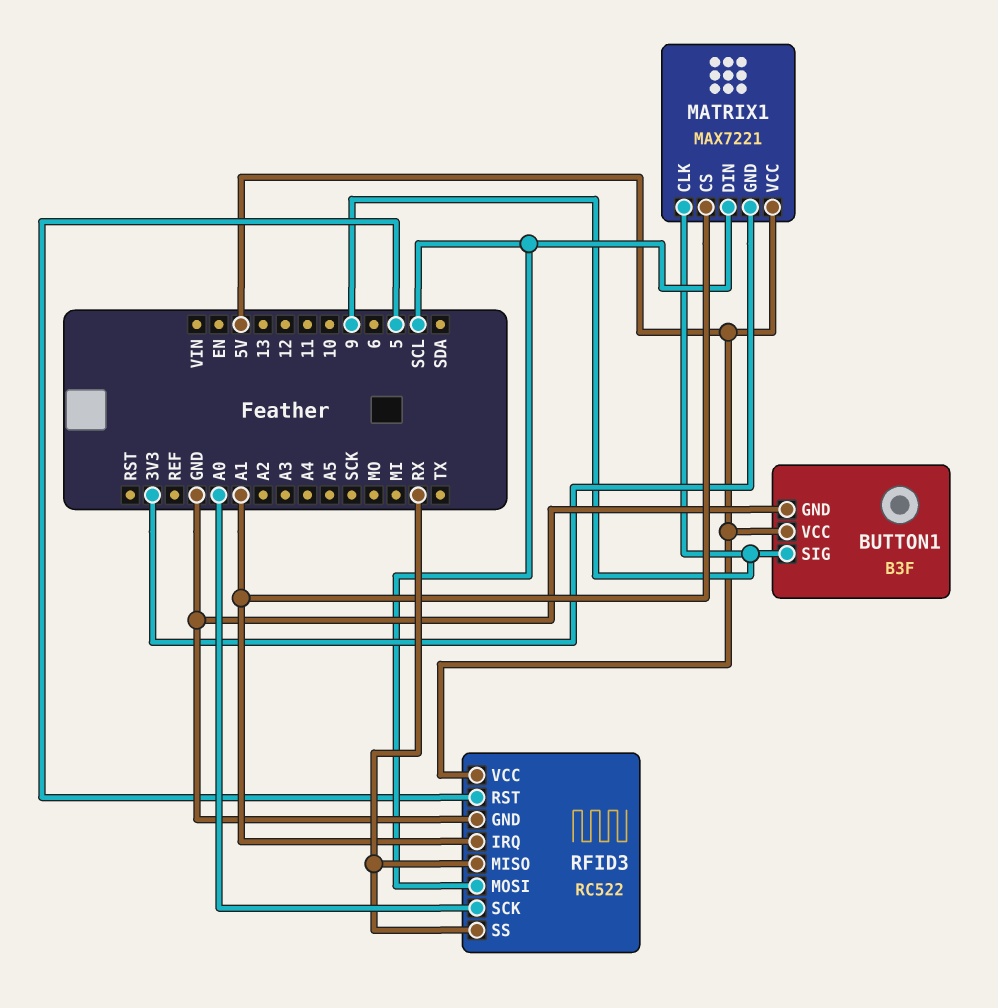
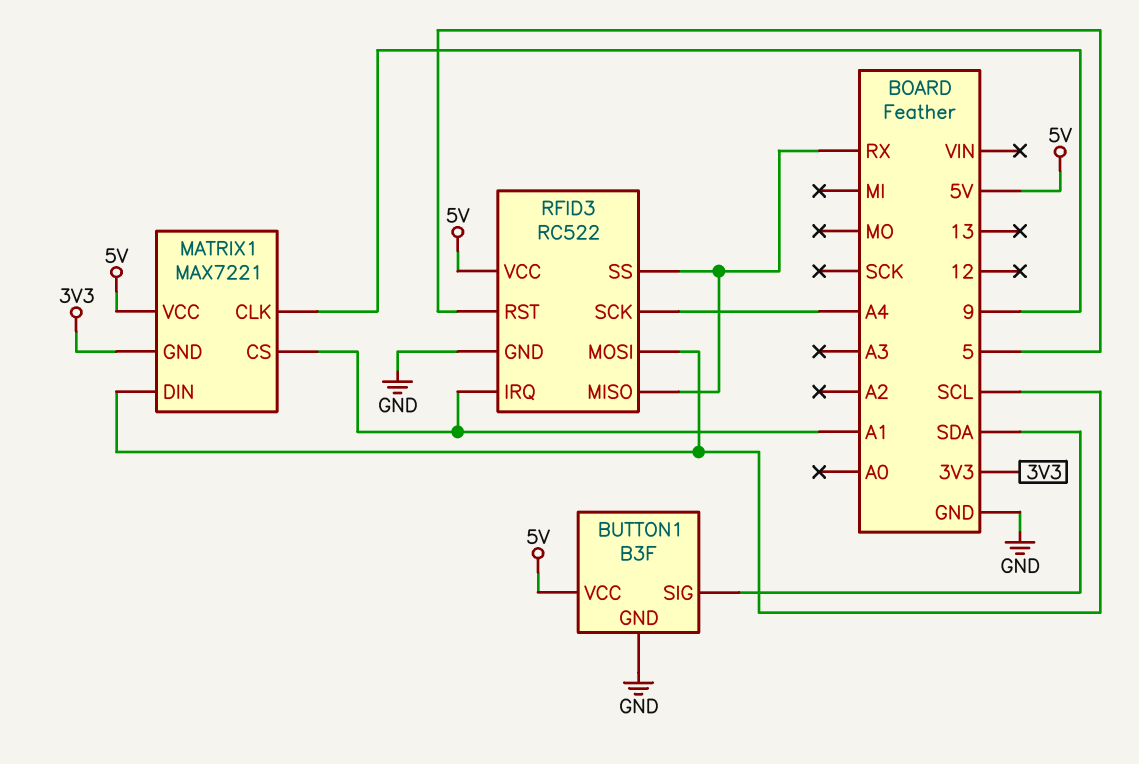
BUTTON1 pin SIG: 9 -> SDA
RFID3 pin SCK: A0 -> A4

